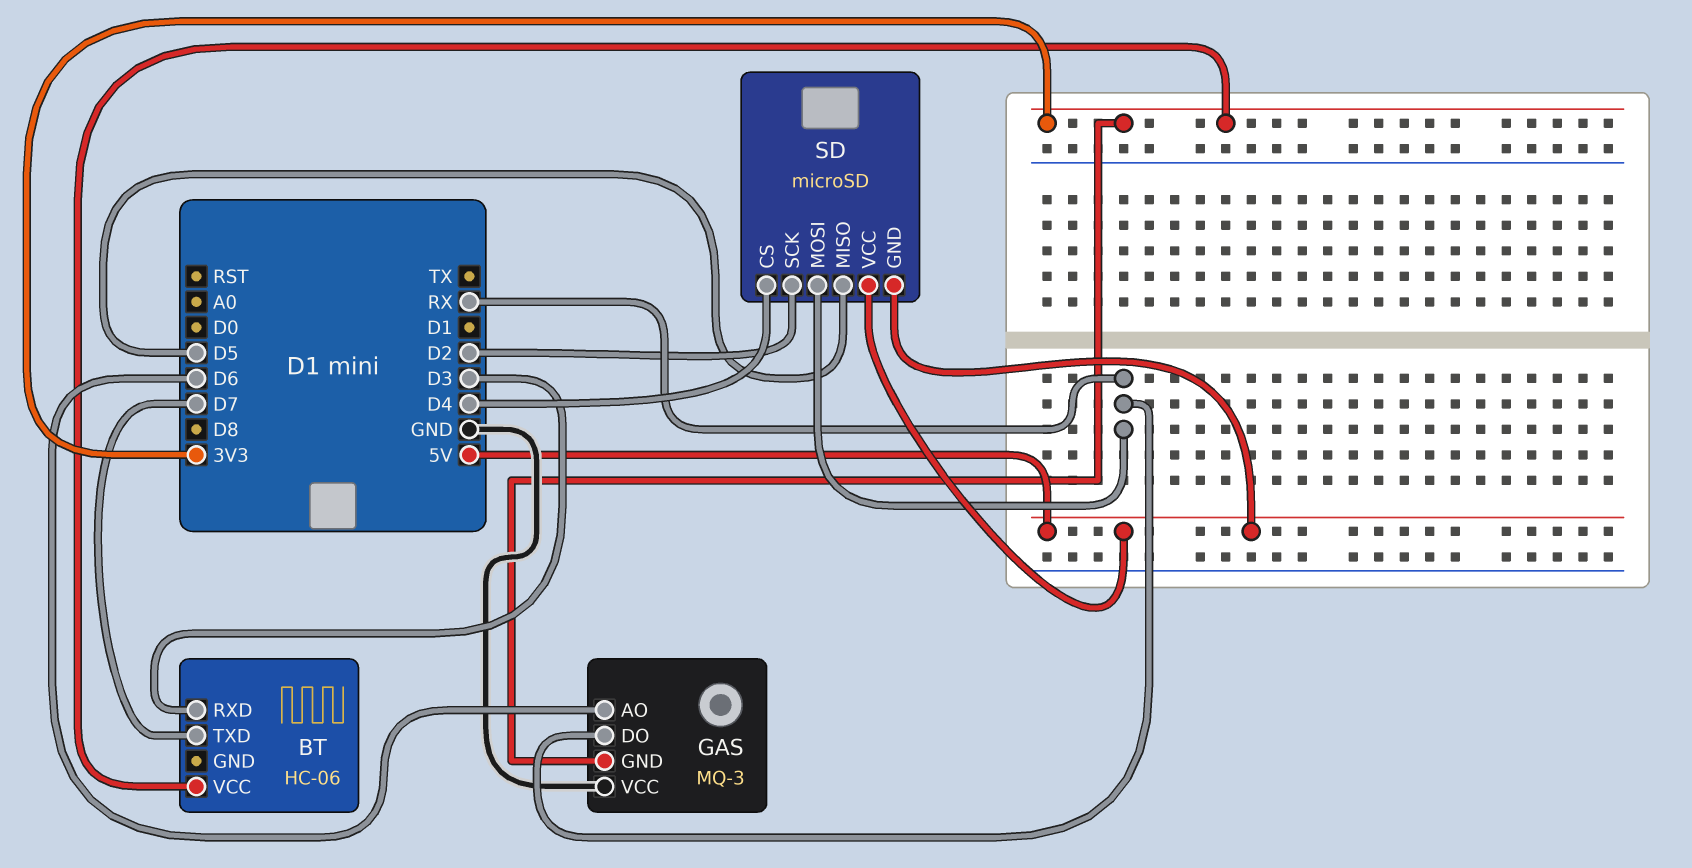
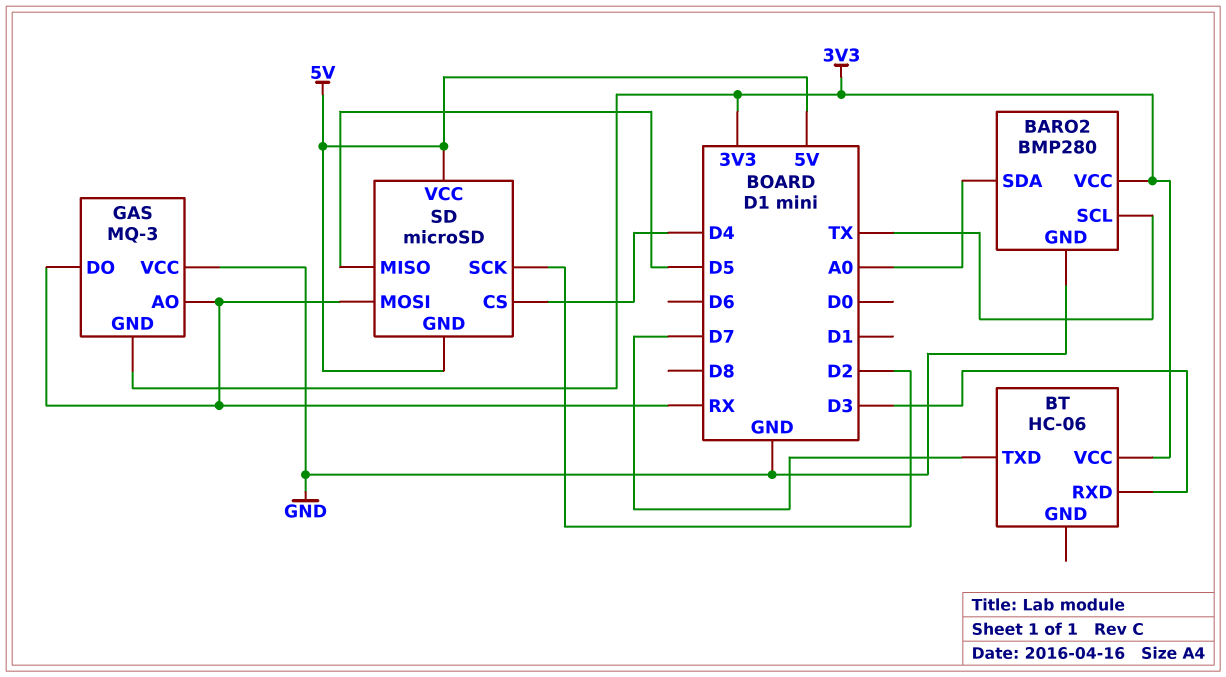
BARO2: none -> BMP280
BARO2 pin GND: none -> GND
BARO2 pin SCL: none -> TX
BARO2 pin SDA: none -> A0
BARO2 pin VCC: none -> 3V3
GAS pin AO: D6 -> RX

